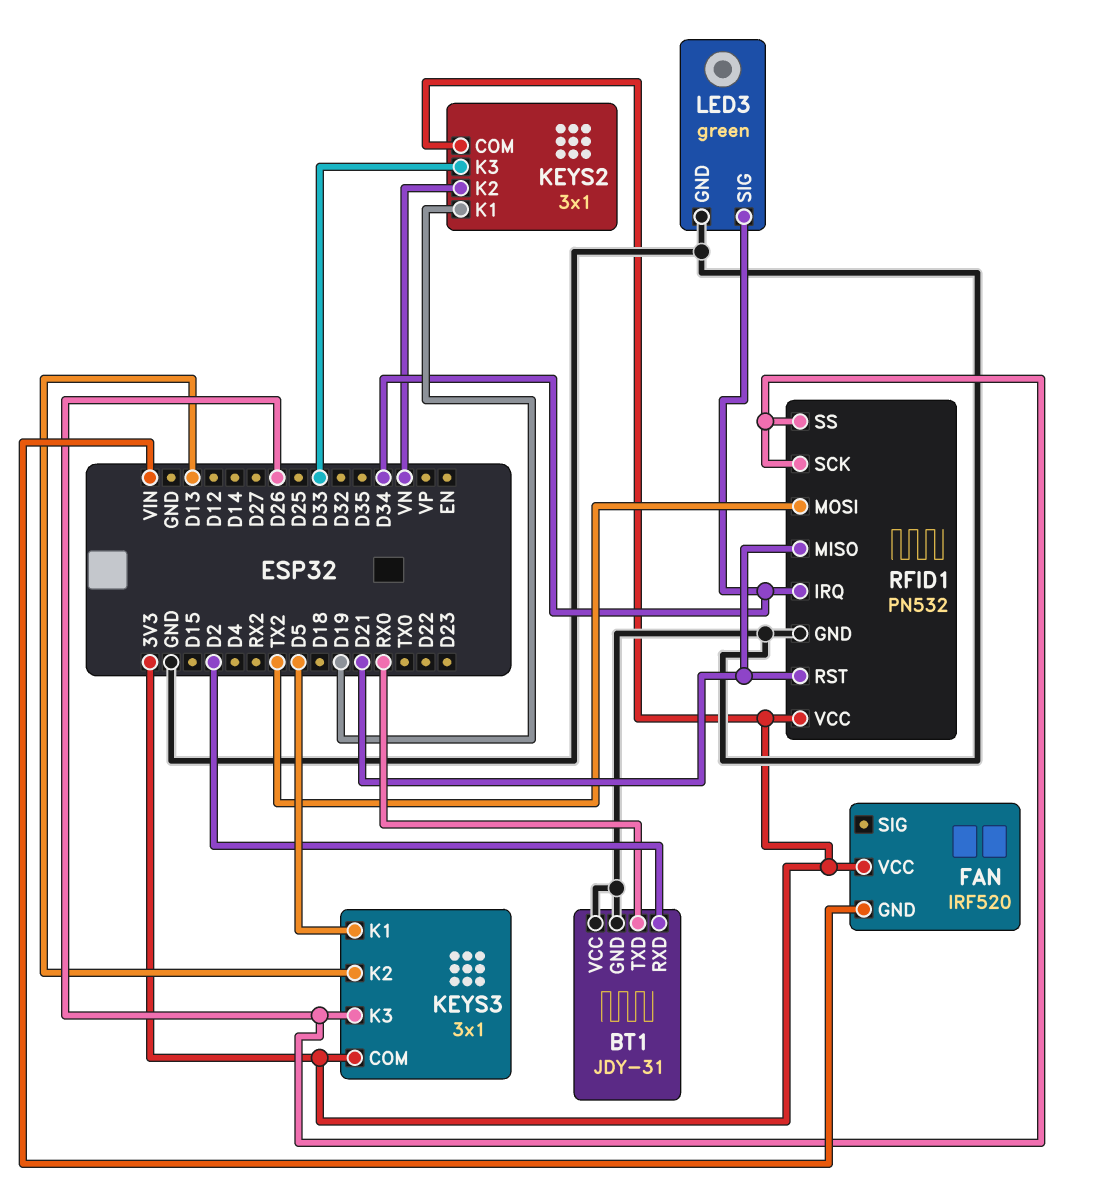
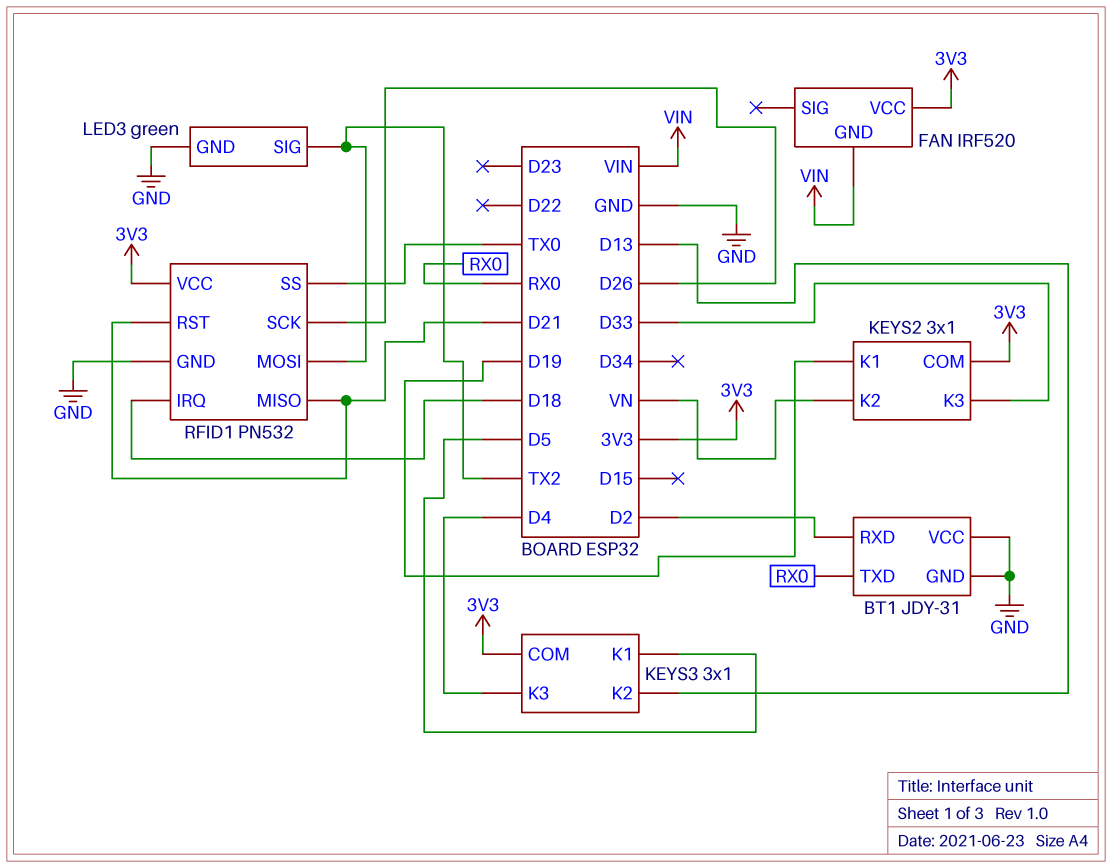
KEYS3 pin K3: D26 -> D4
LED3 pin SIG: D34 -> TX2
RFID1 pin IRQ: D34 -> D18
RFID1 pin SS: D26 -> TX0

